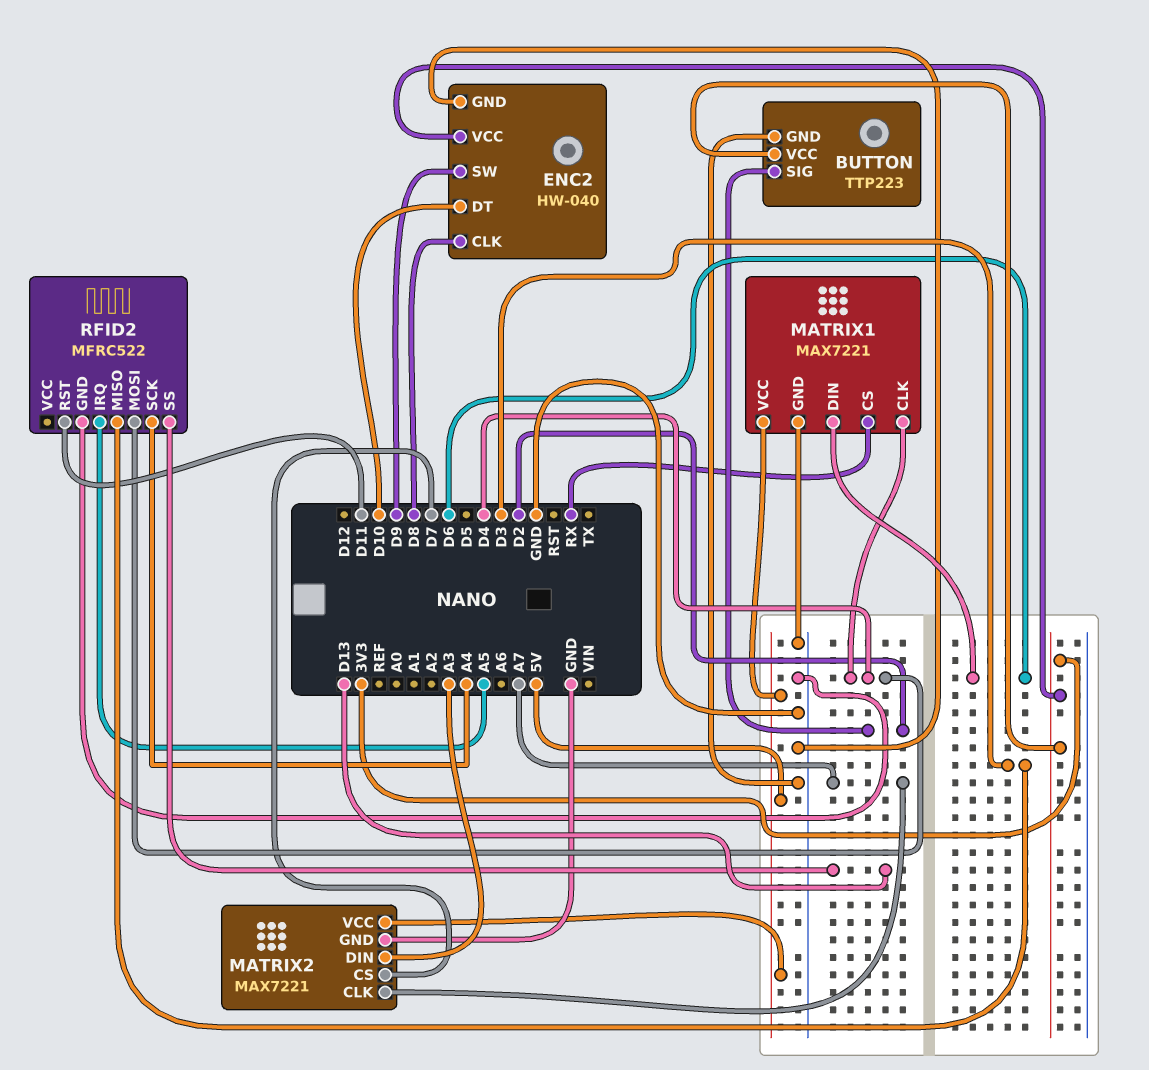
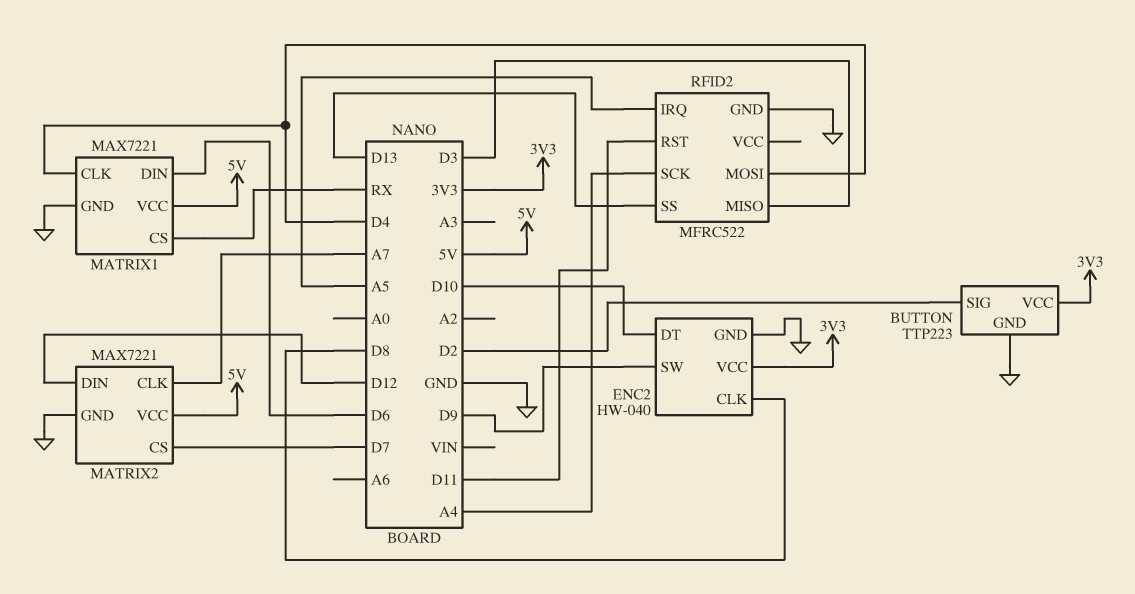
MATRIX2 pin DIN: A3 -> D12

